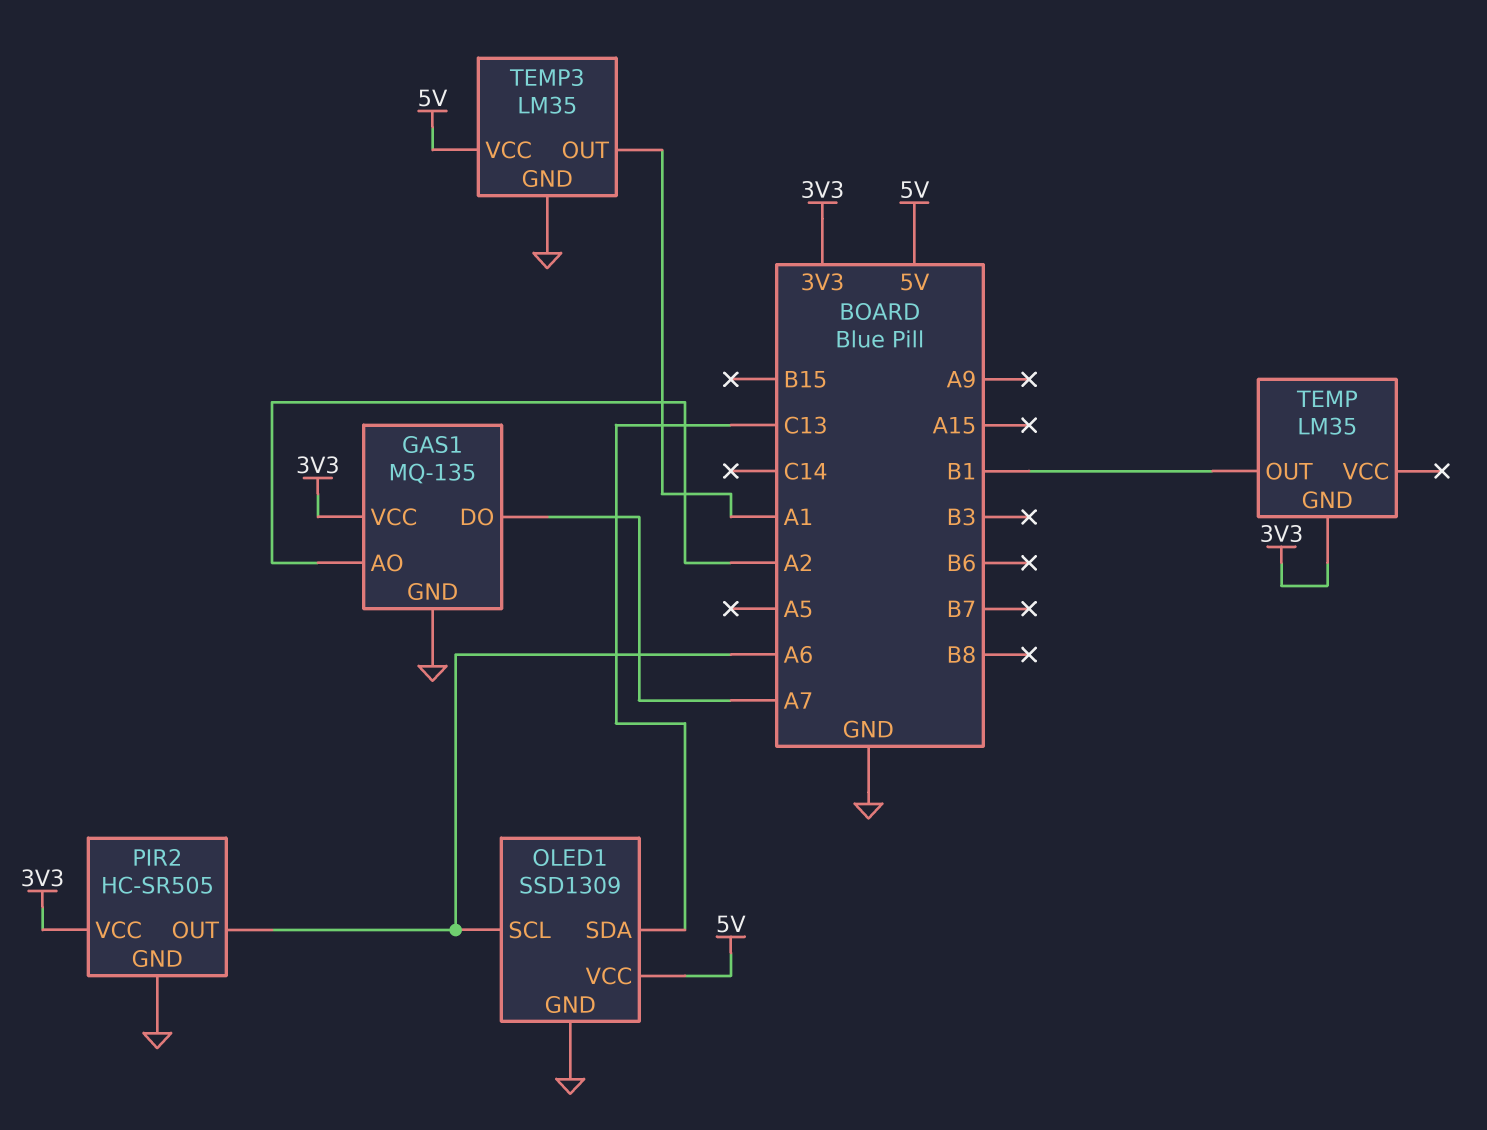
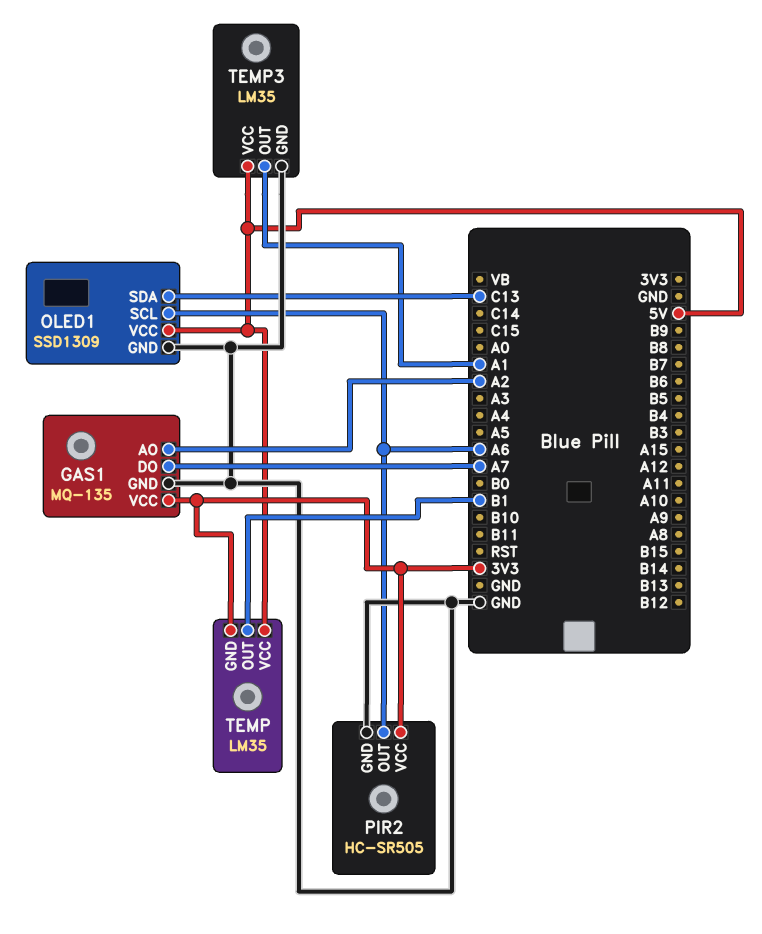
TEMP pin VCC: none -> 5V

